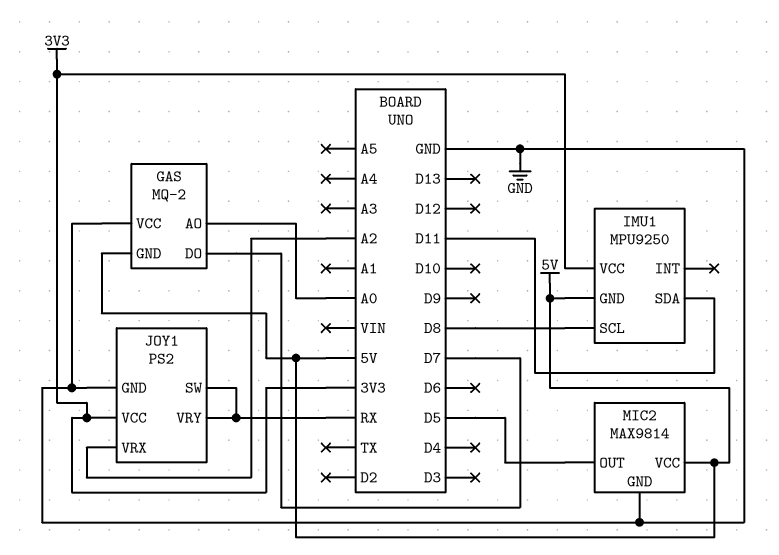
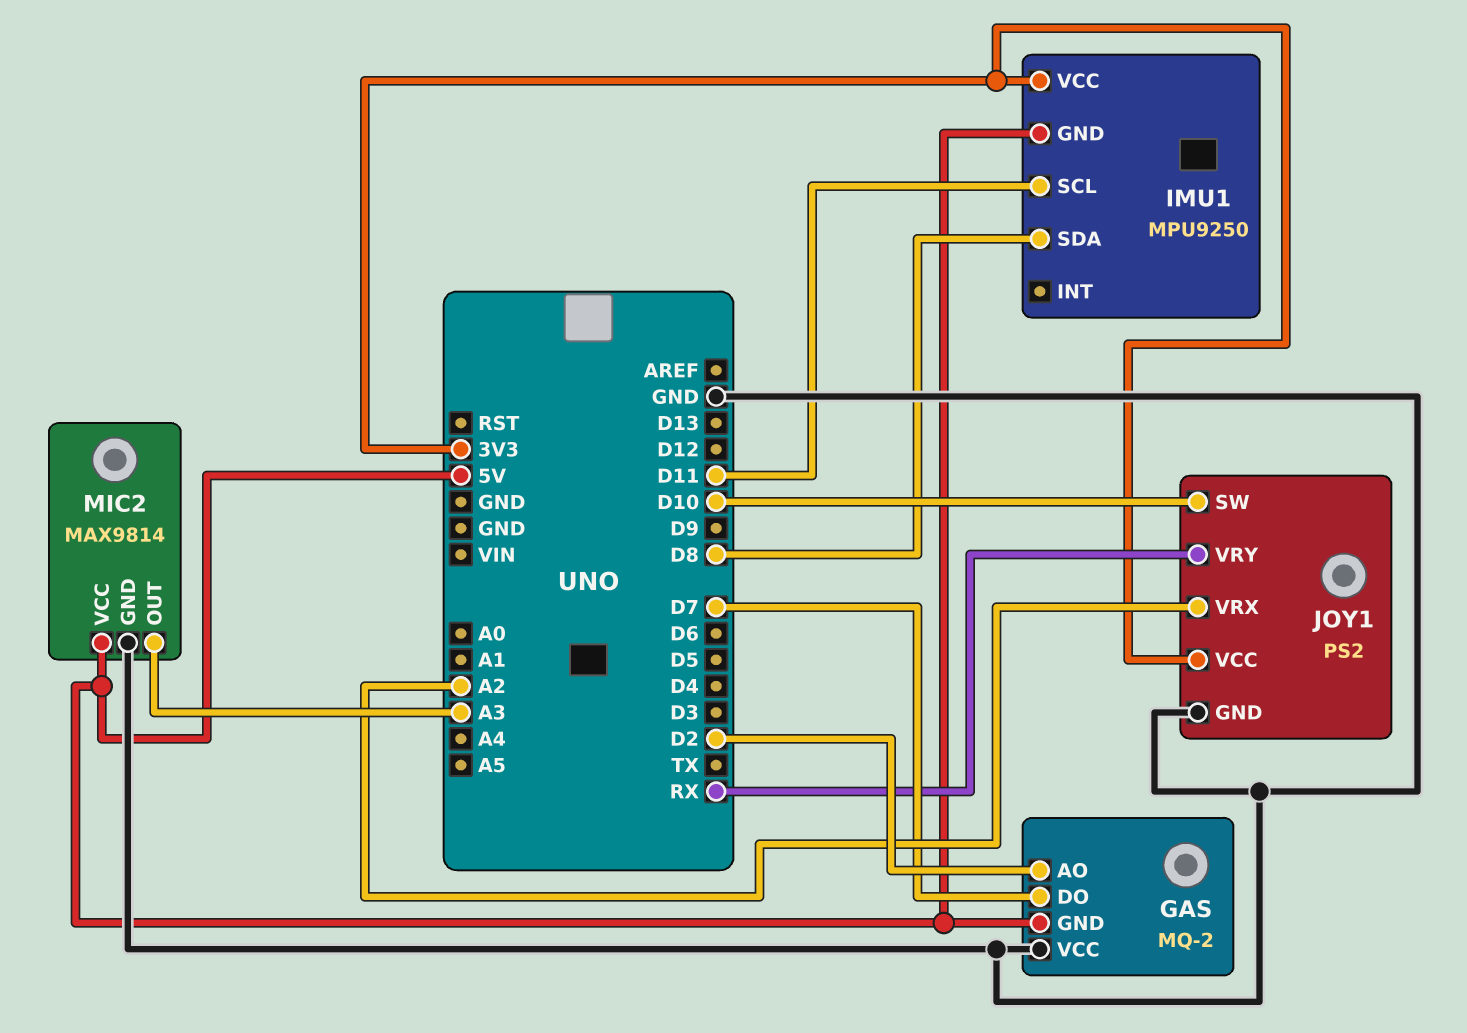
GAS pin AO: A0 -> D2
IMU1 pin SCL: D8 -> D11
IMU1 pin SDA: D11 -> D8
JOY1 pin SW: RX -> D10
MIC2 pin OUT: D5 -> A3

